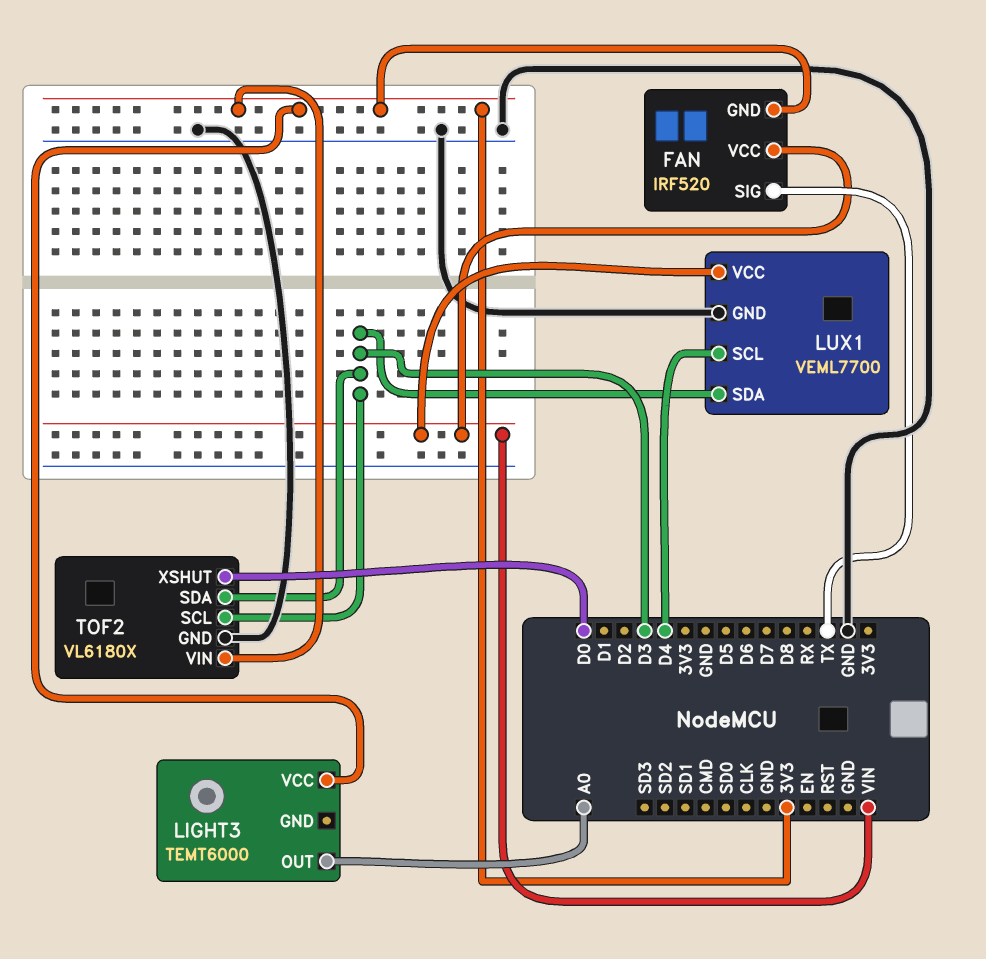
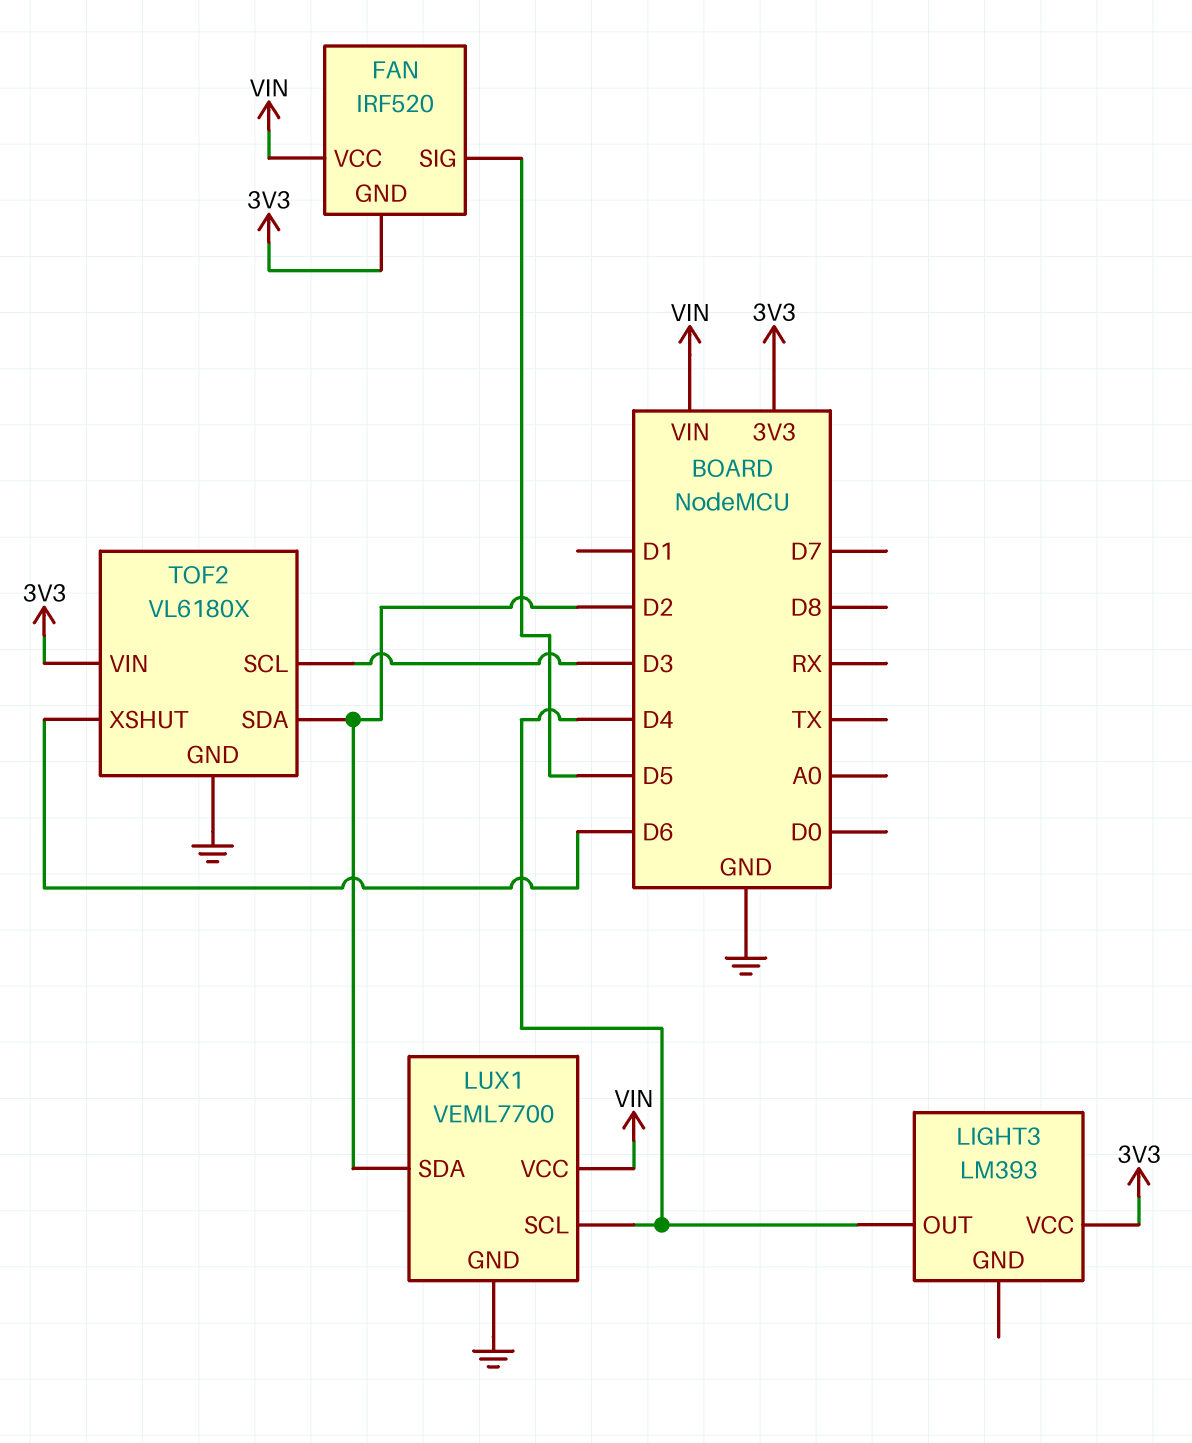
FAN pin SIG: TX -> D5
LIGHT3: TEMT6000 -> LM393
LIGHT3 pin OUT: A0 -> D4
LUX1 pin SDA: D3 -> D2
TOF2 pin SDA: D3 -> D2
TOF2 pin XSHUT: D0 -> D6

